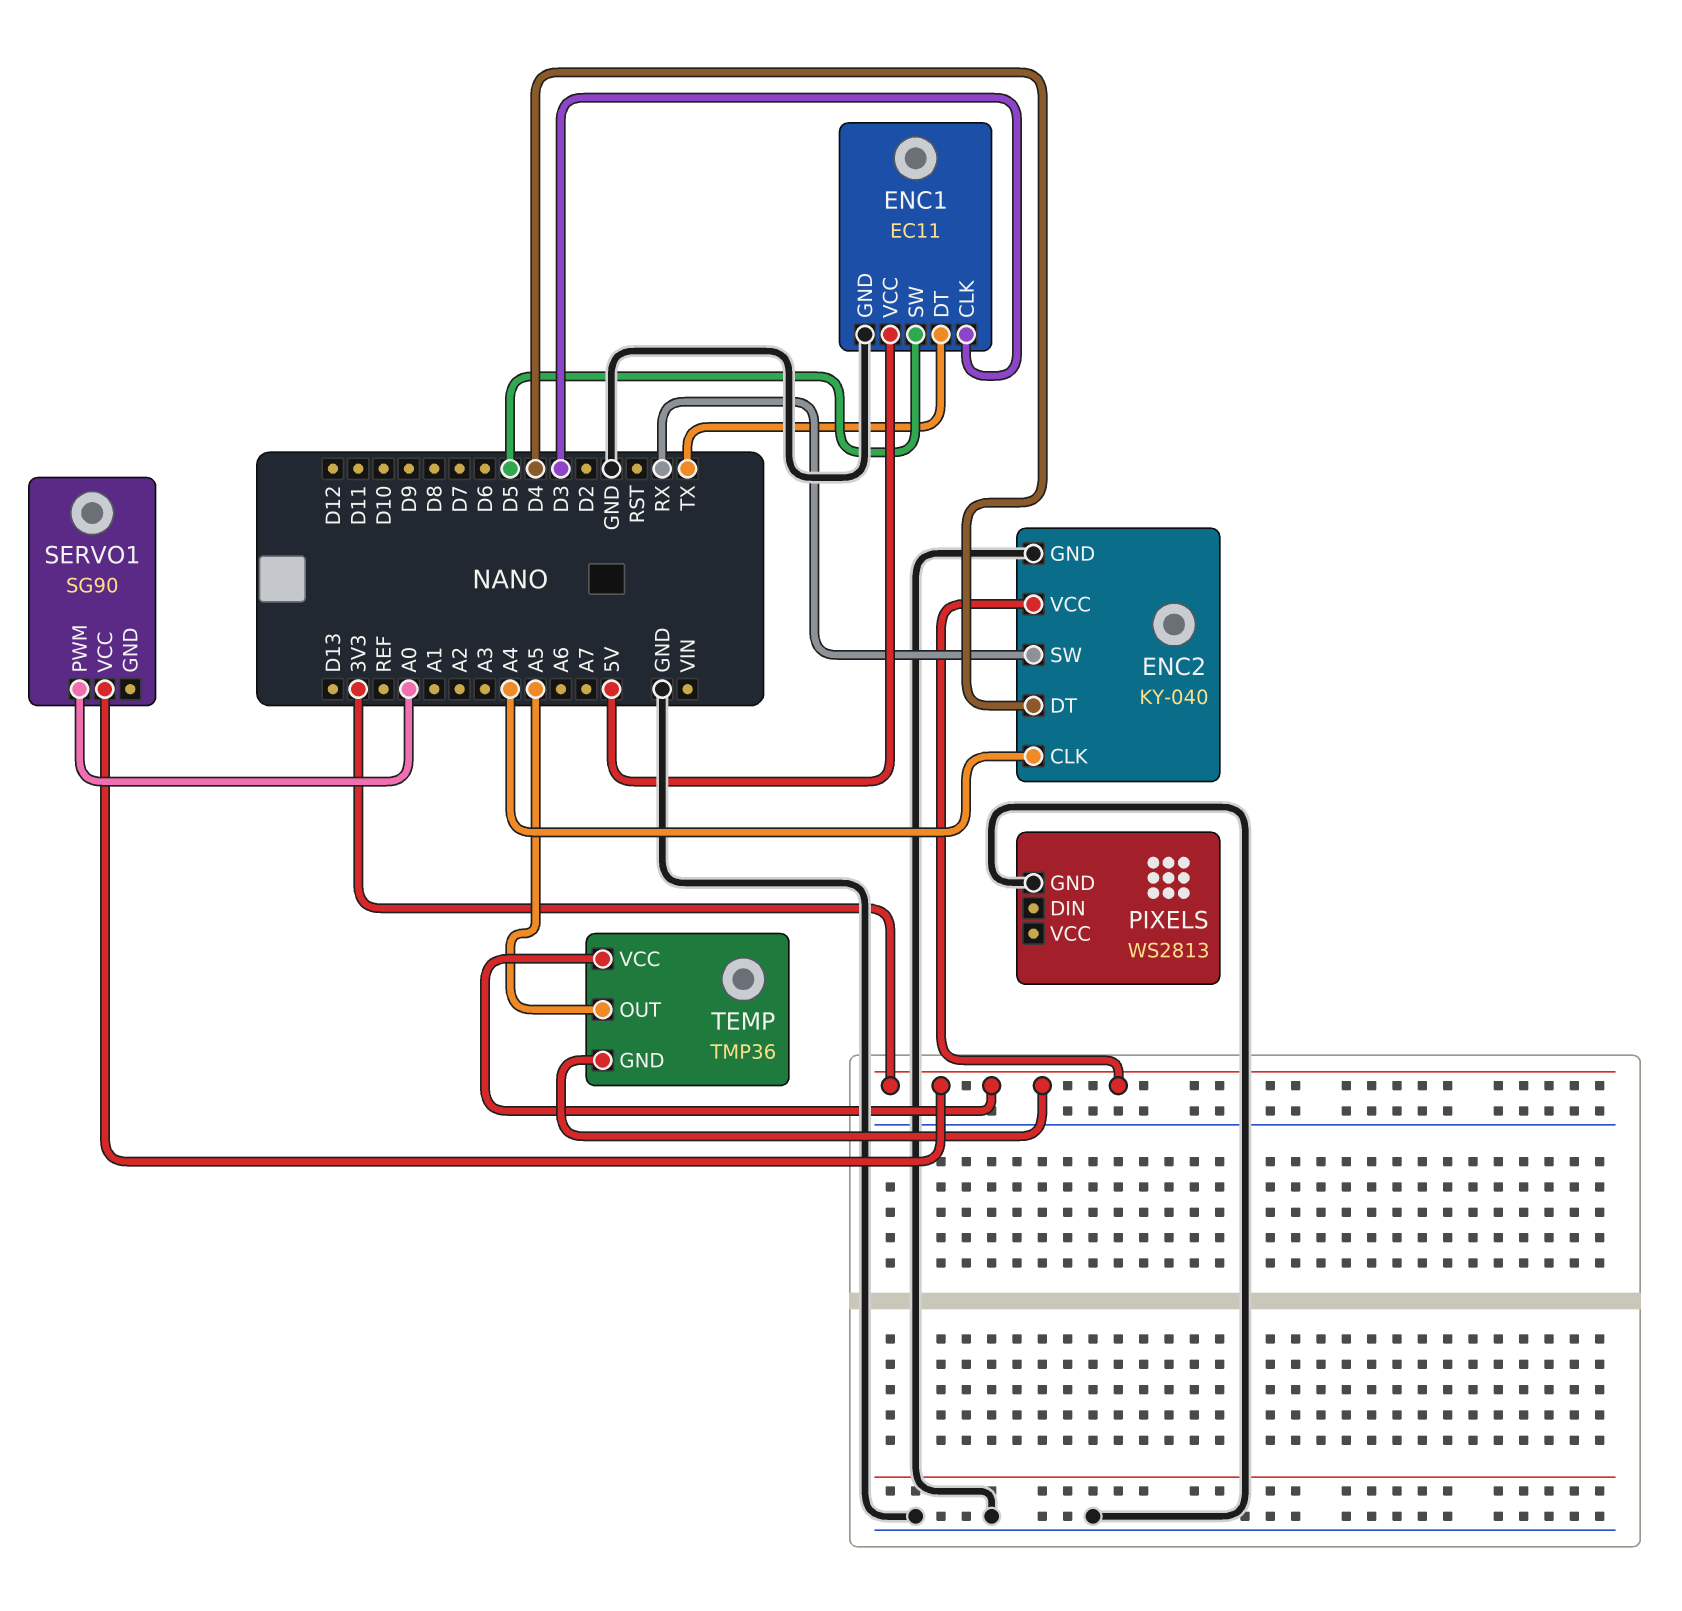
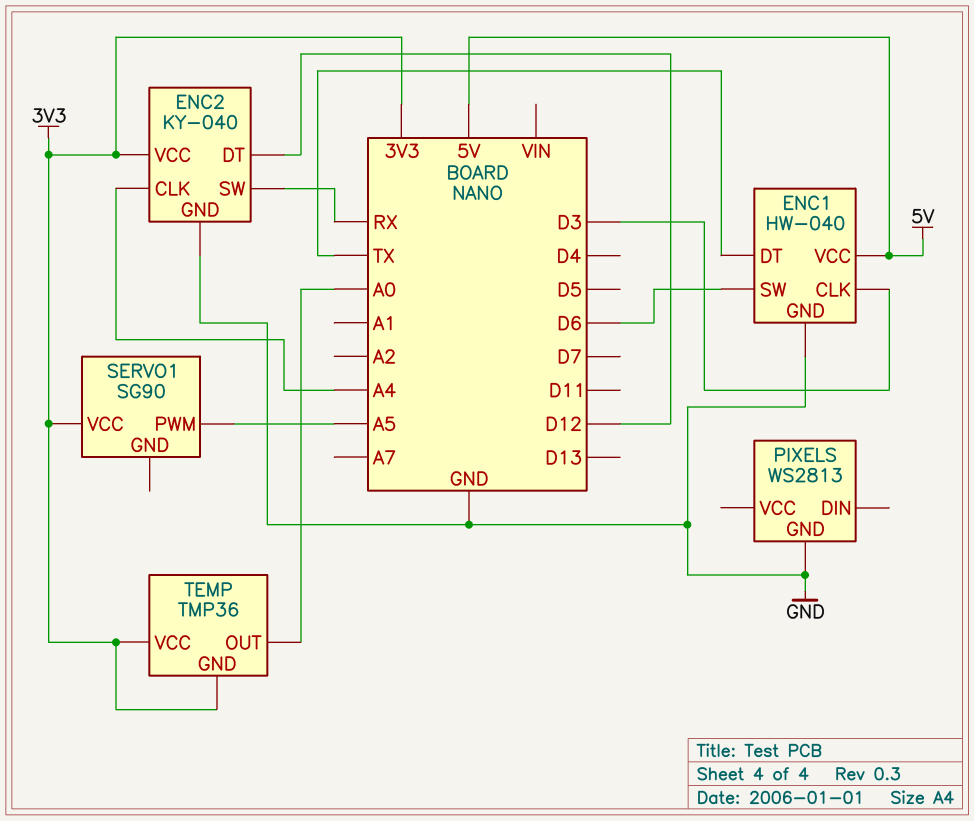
ENC1: EC11 -> HW-040
ENC1 pin SW: D5 -> D6
ENC2 pin DT: D4 -> D12
SERVO1 pin PWM: A0 -> A5
TEMP pin OUT: A5 -> A0

